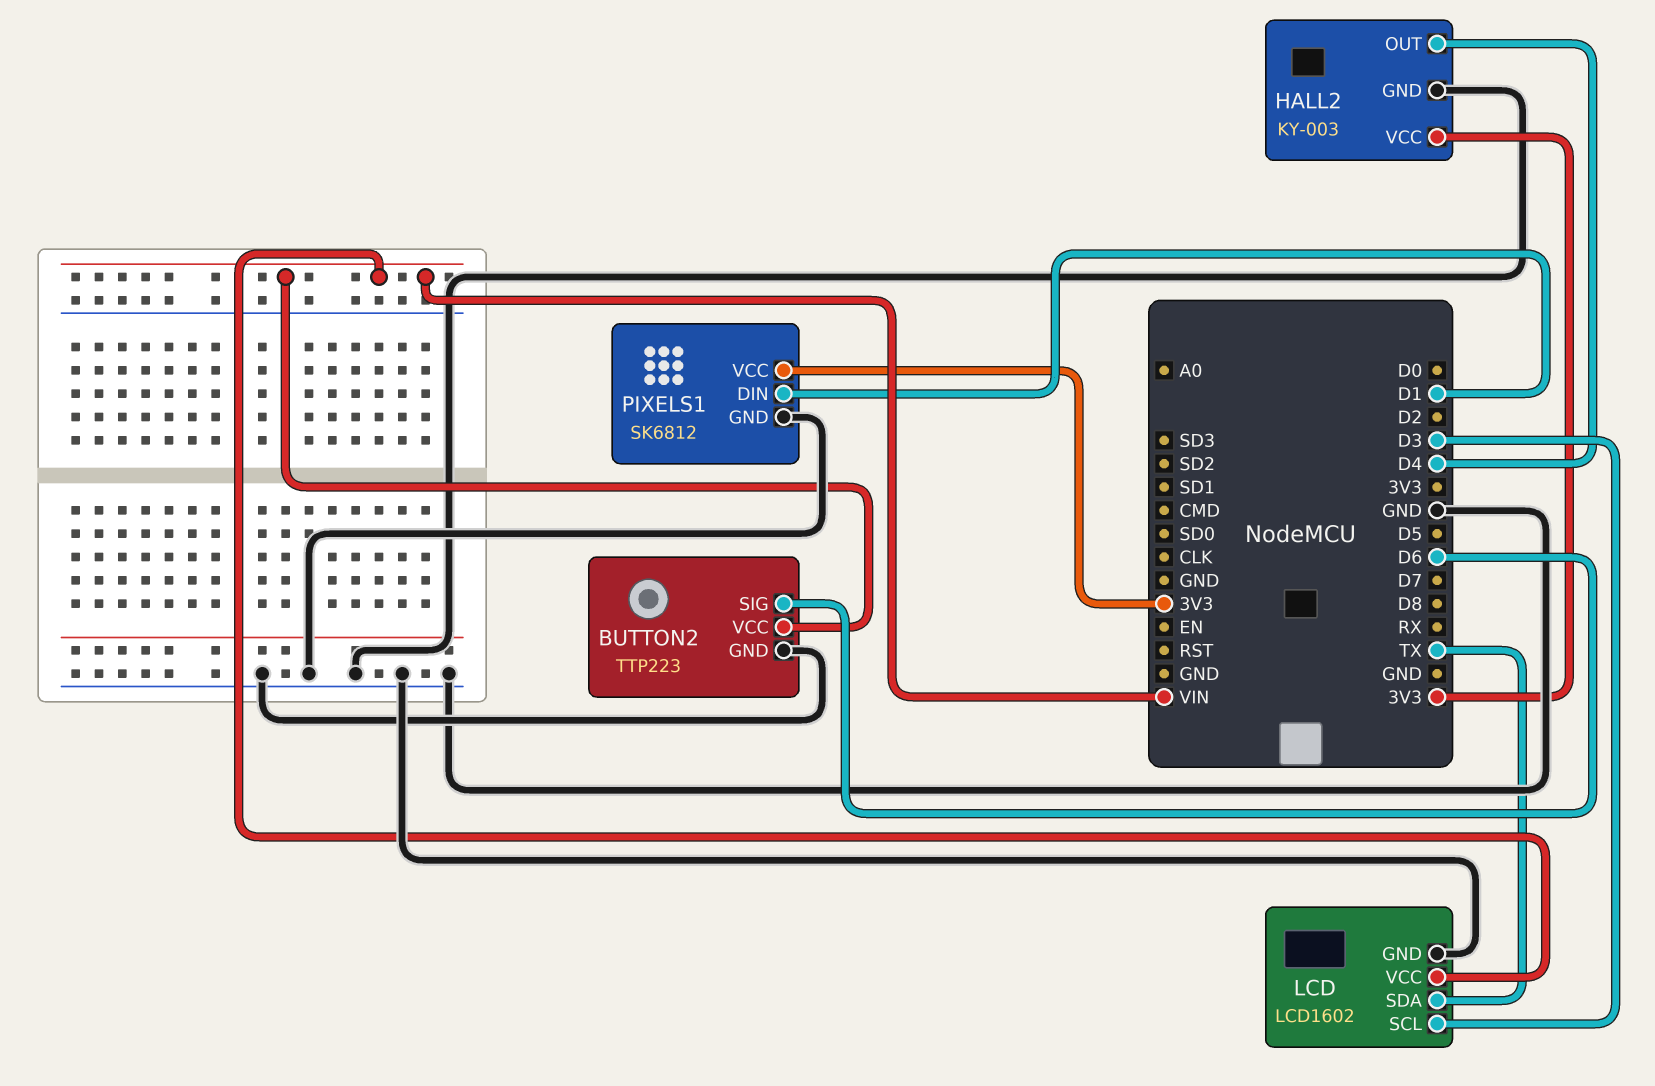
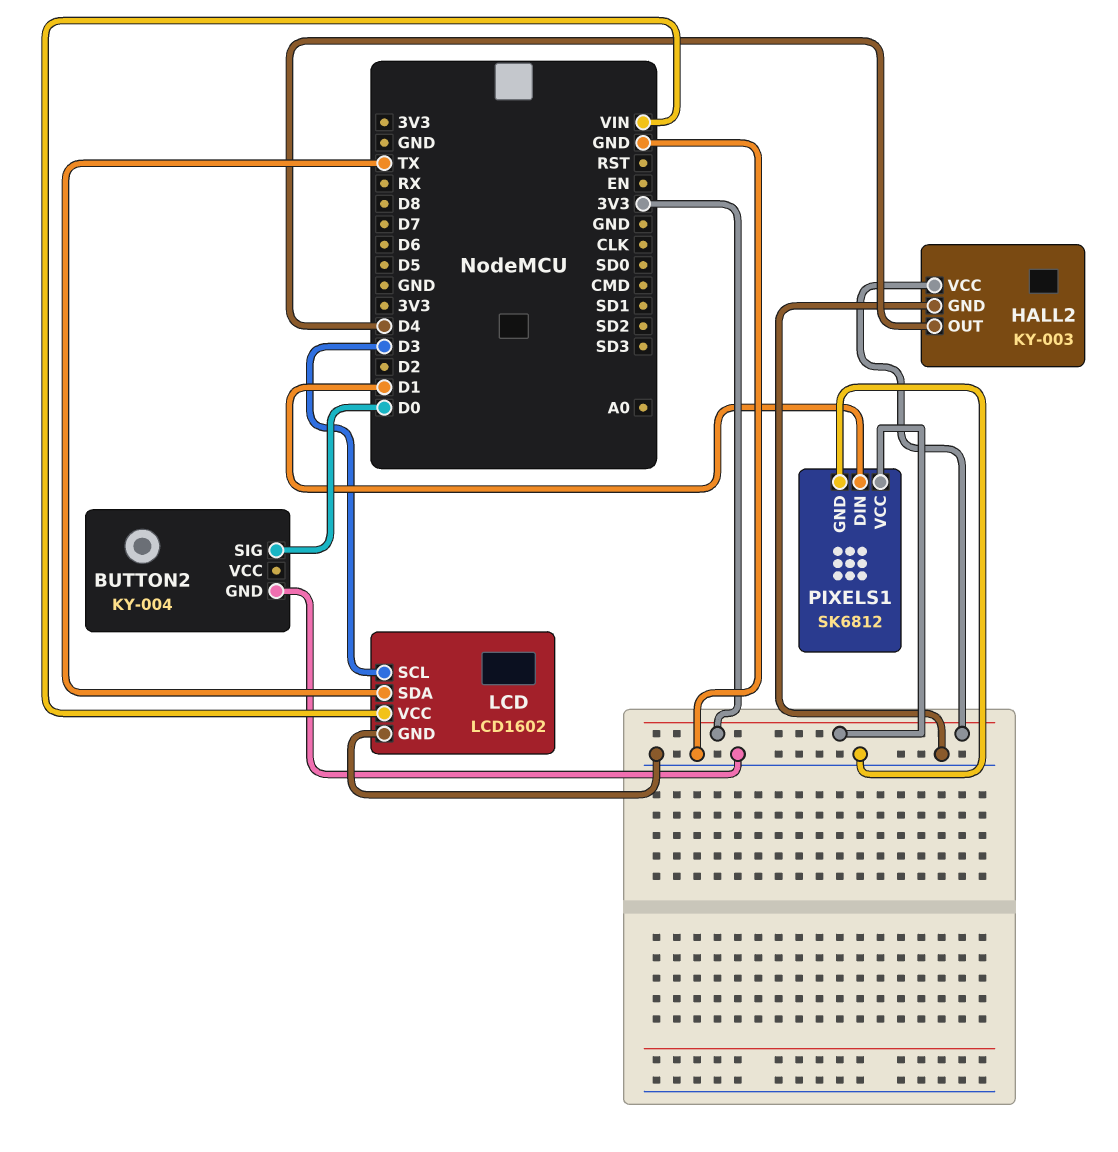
BUTTON2: TTP223 -> KY-004
BUTTON2 pin SIG: D6 -> D0
BUTTON2 pin VCC: VIN -> none

